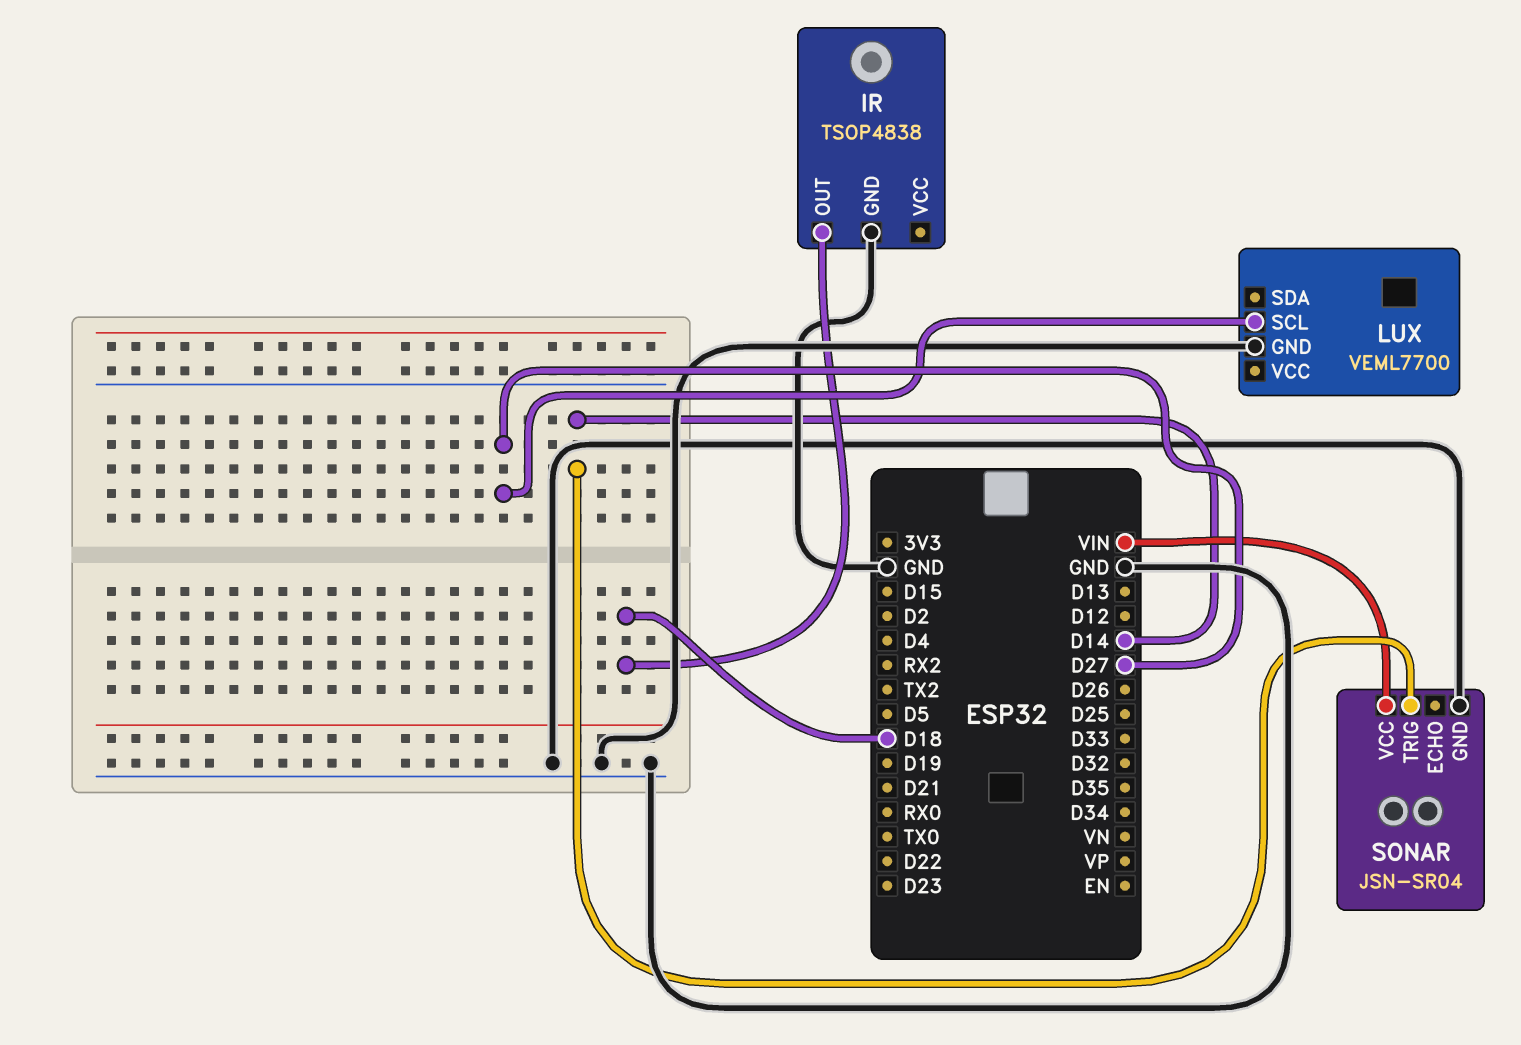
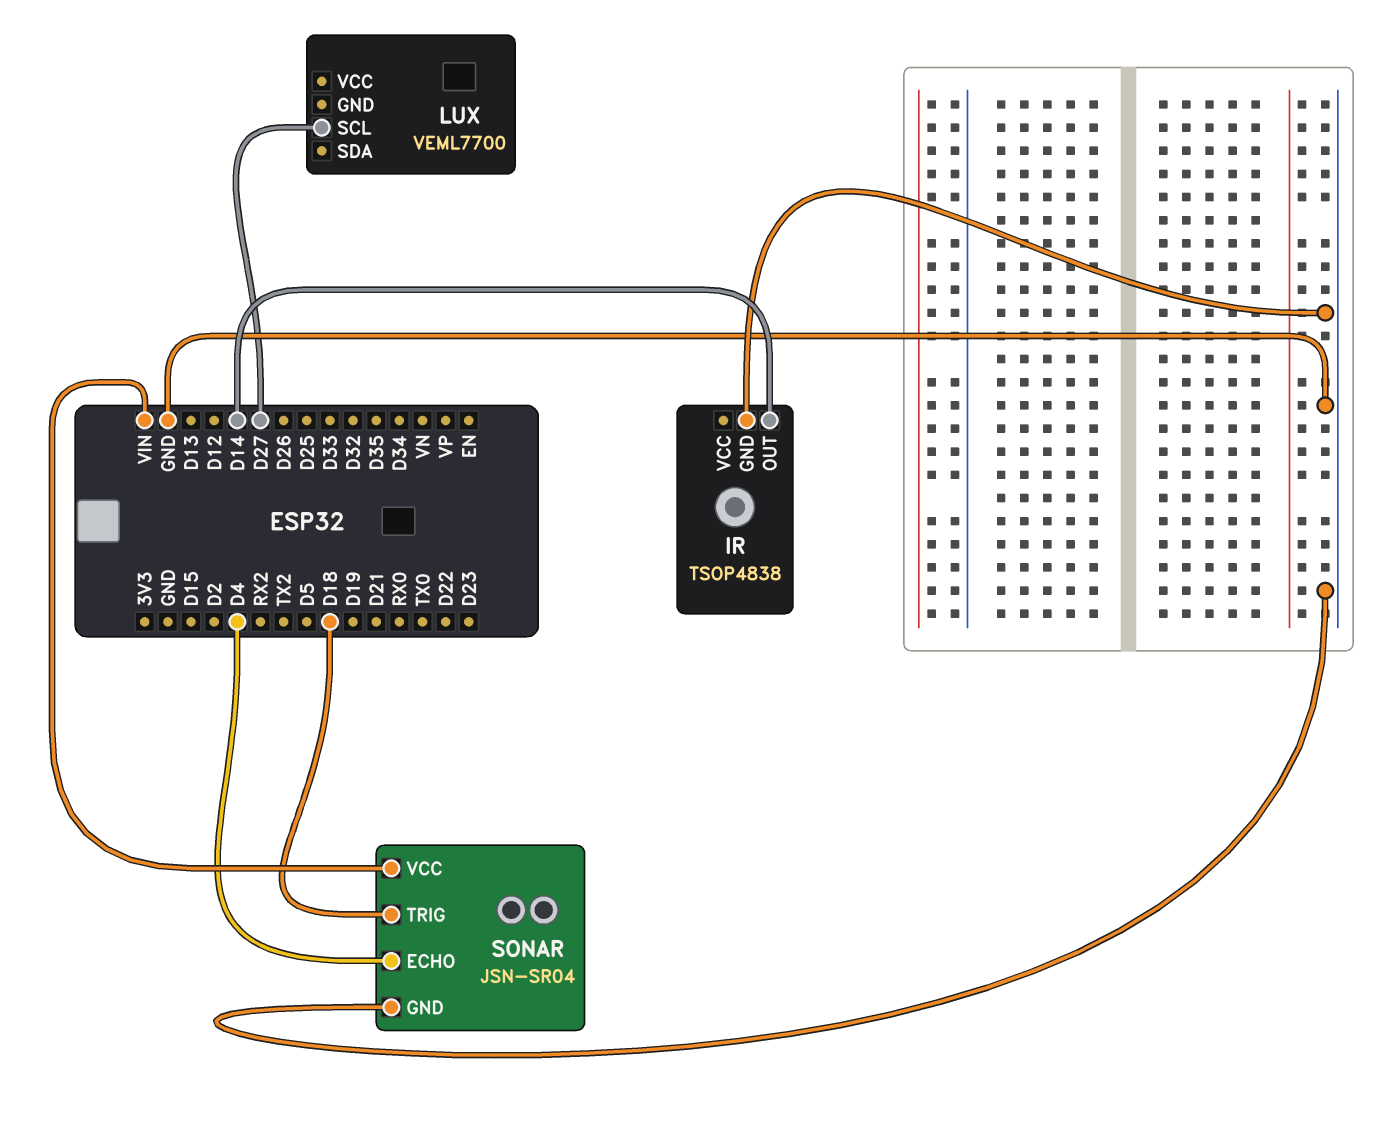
IR pin OUT: D18 -> D14
LUX pin GND: GND -> none
SONAR pin ECHO: none -> D4
SONAR pin TRIG: D14 -> D18

